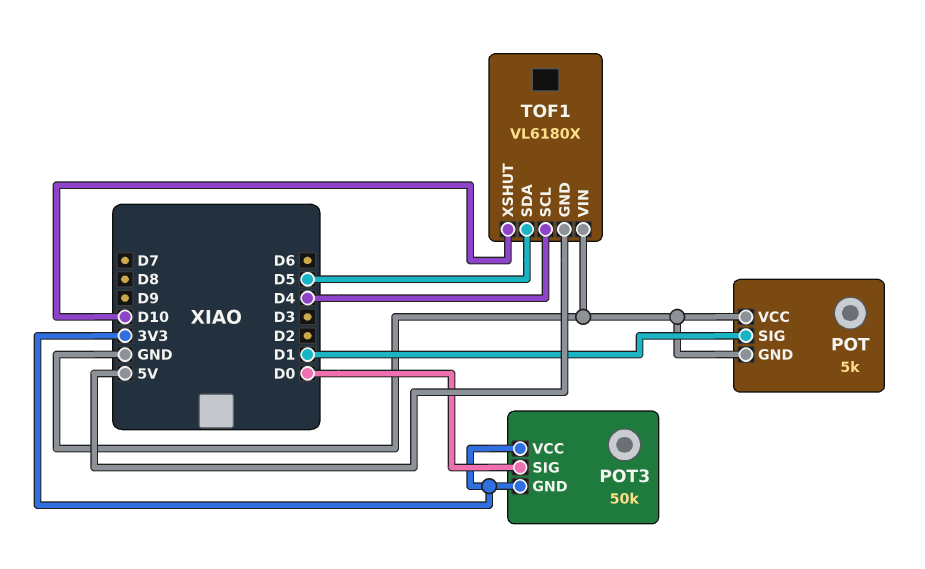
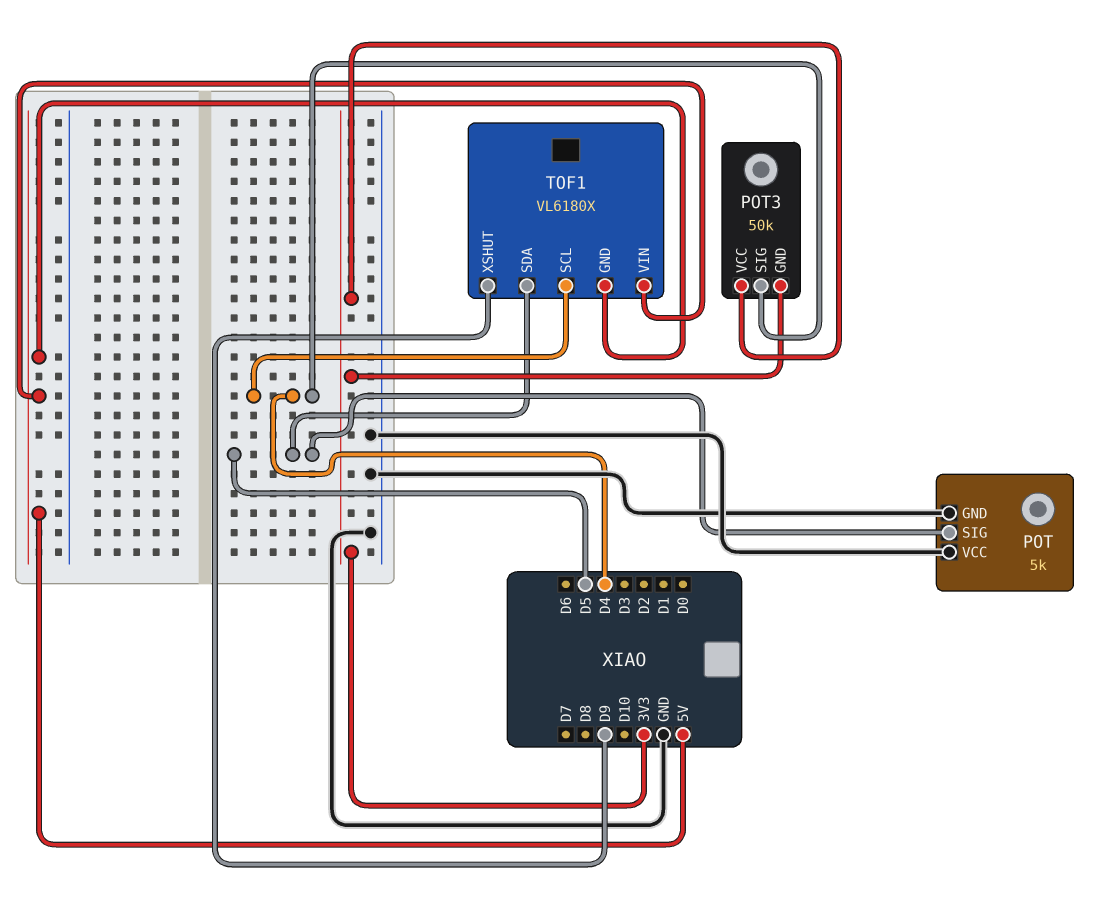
POT pin SIG: D1 -> D5
POT3 pin SIG: D0 -> D4
TOF1 pin VIN: GND -> 5V
TOF1 pin XSHUT: D10 -> D9

